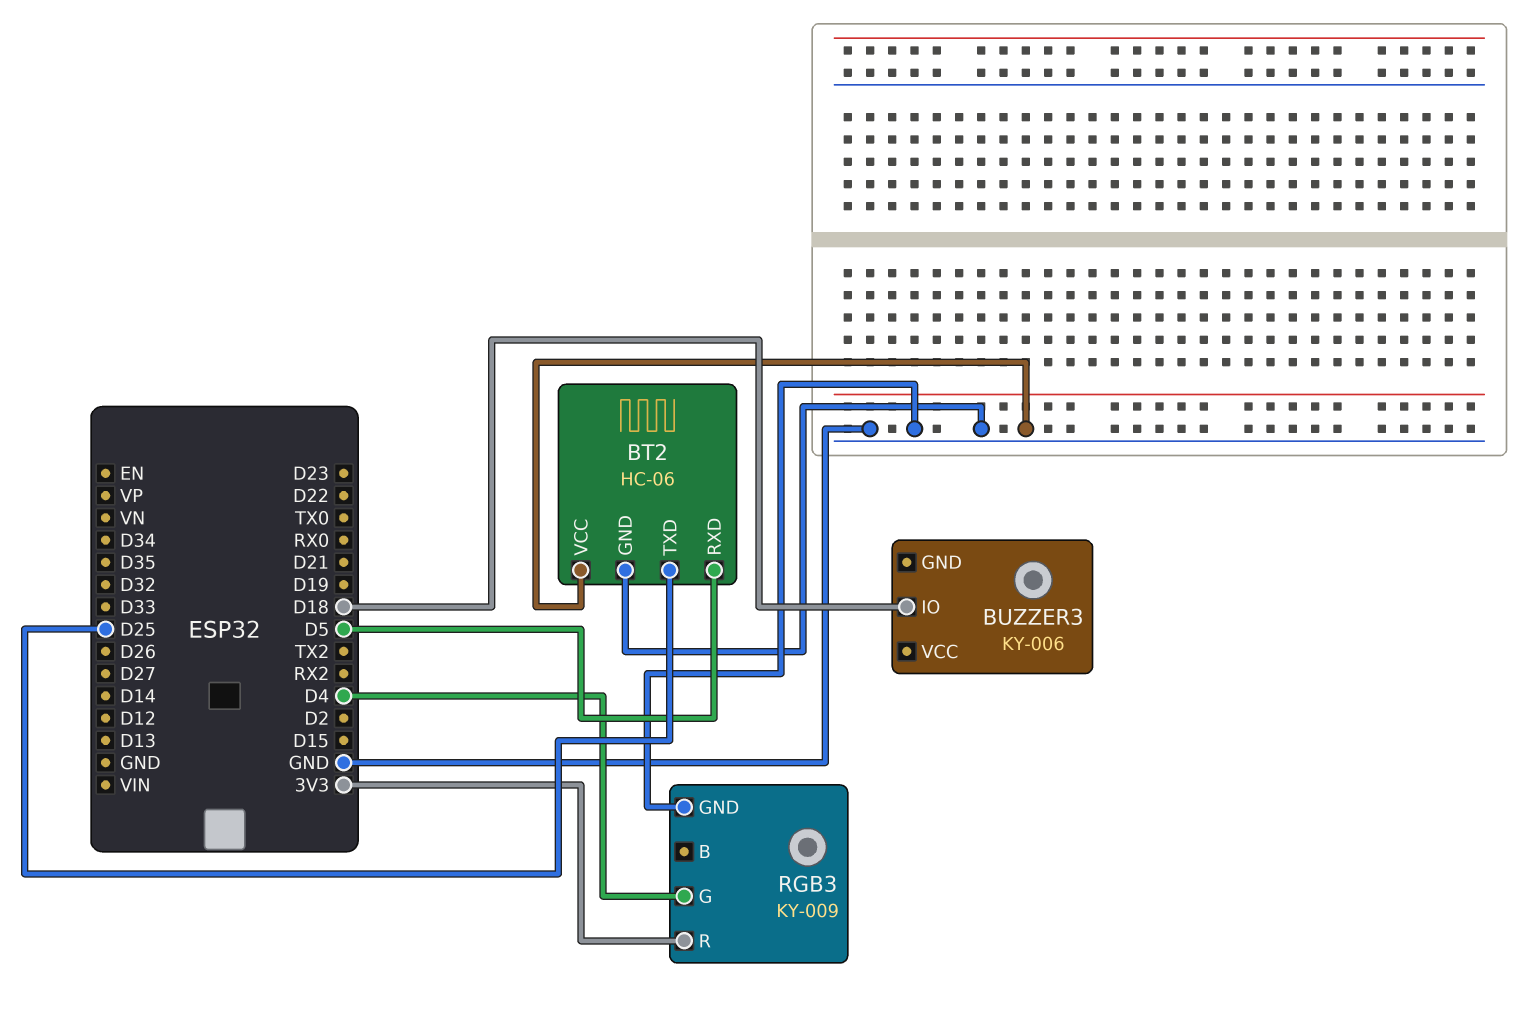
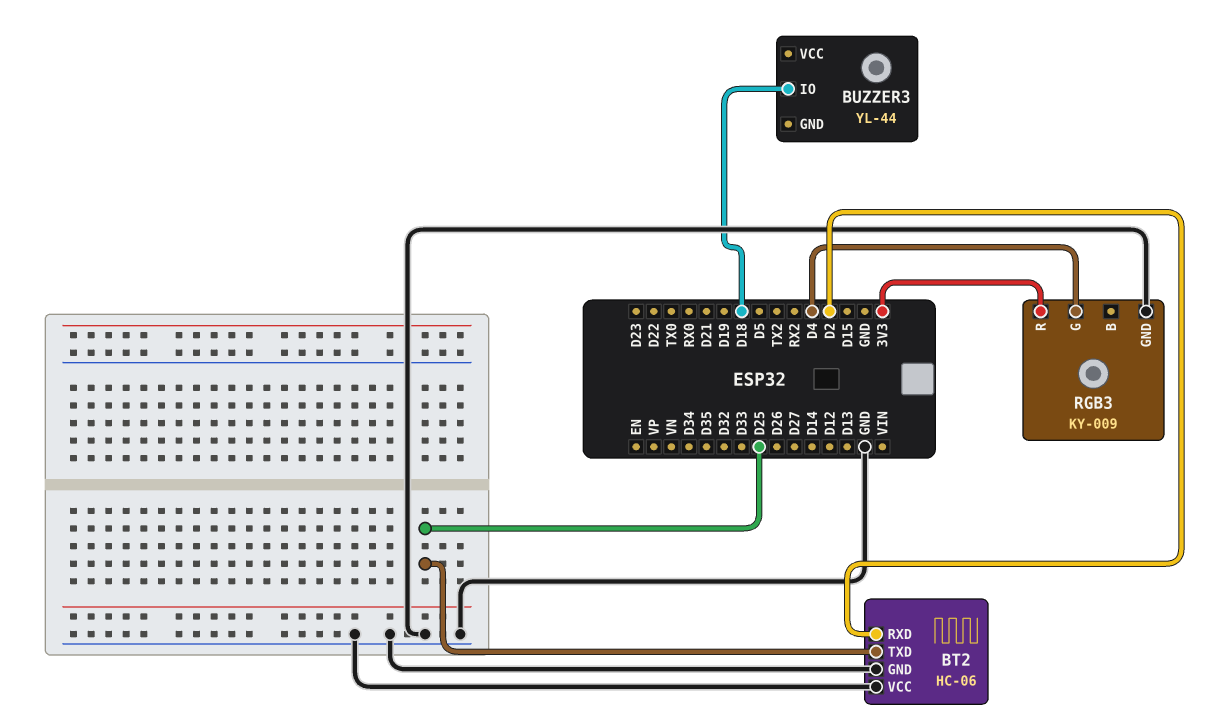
BT2 pin RXD: D5 -> D2
BUZZER3: KY-006 -> YL-44

